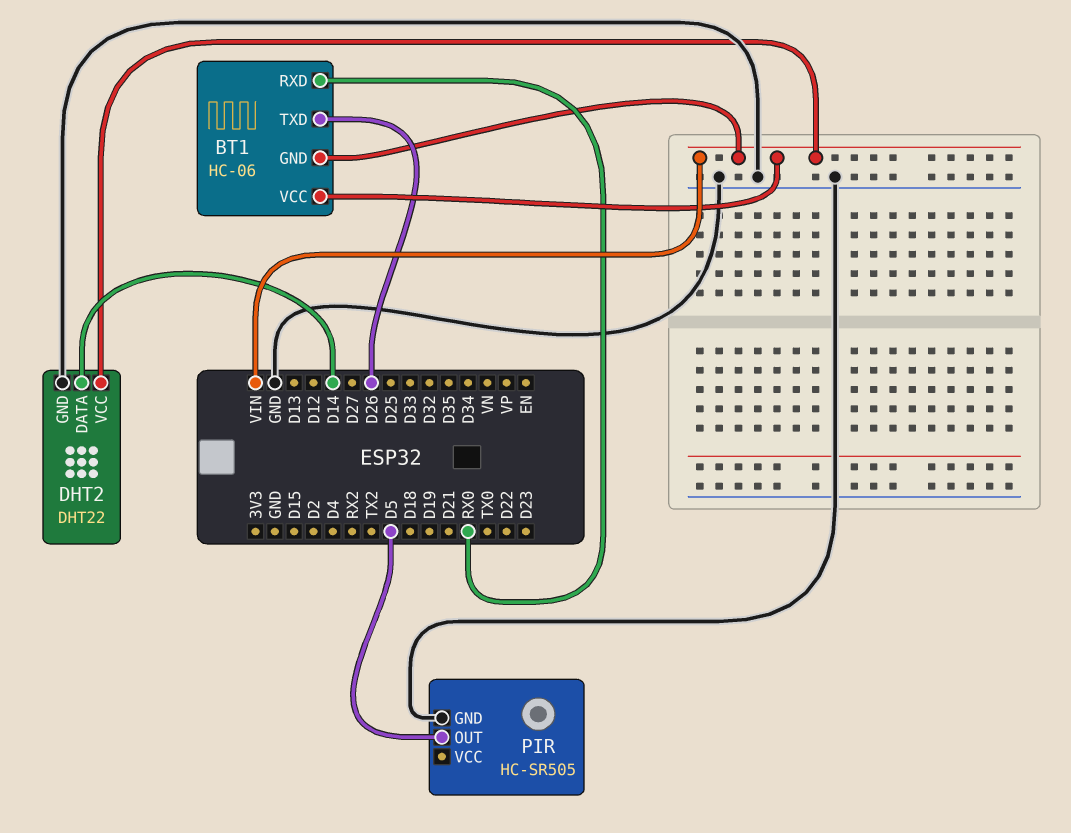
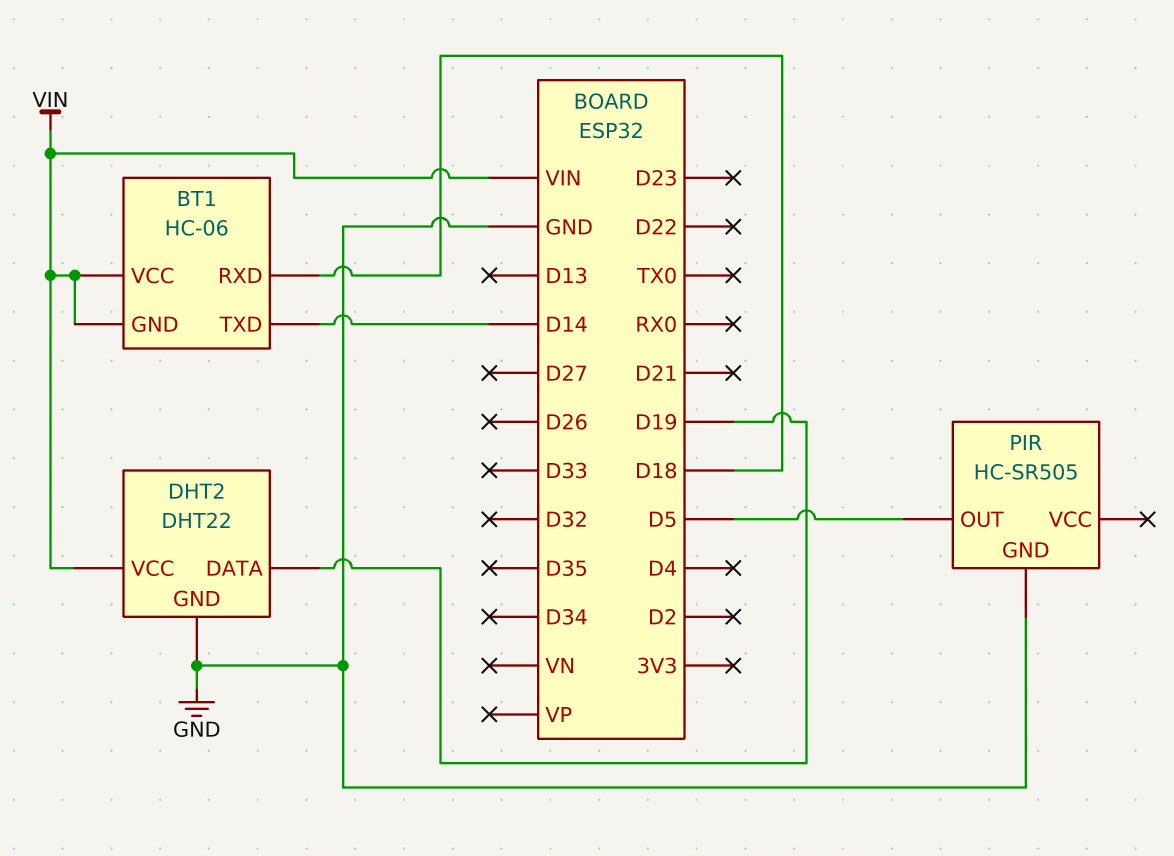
BT1 pin RXD: RX0 -> D18
BT1 pin TXD: D26 -> D14
DHT2 pin DATA: D14 -> D19

